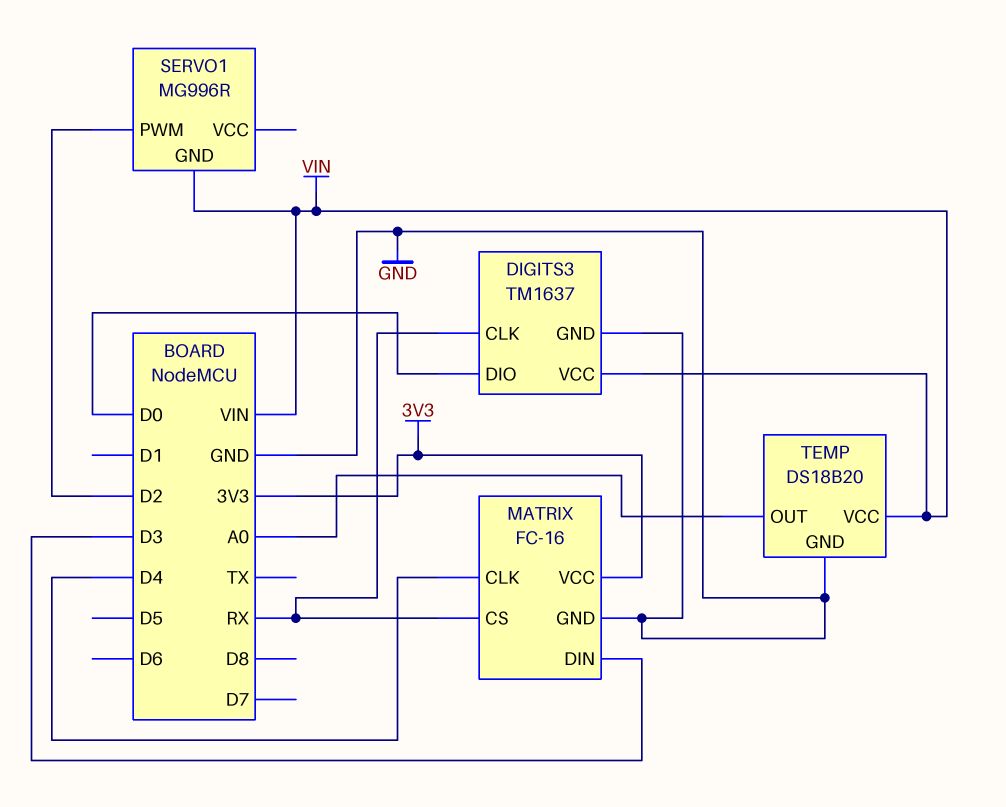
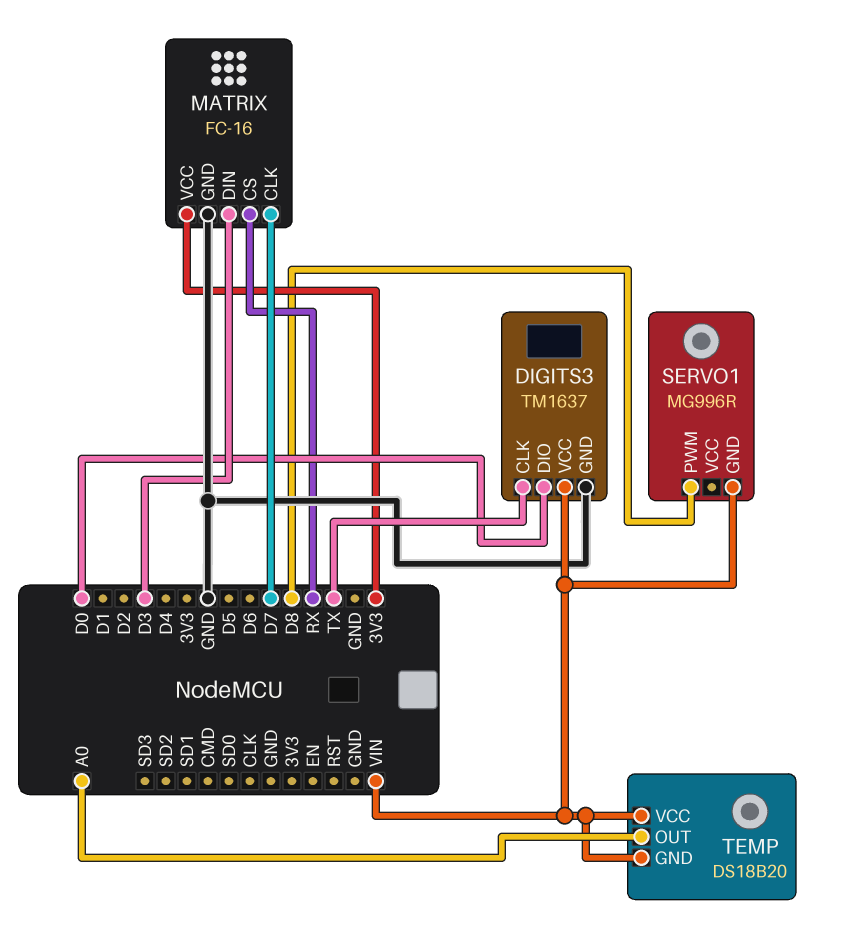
DIGITS3 pin CLK: RX -> TX
MATRIX pin CLK: D4 -> D7
SERVO1 pin PWM: D2 -> D8
TEMP pin GND: GND -> VIN

